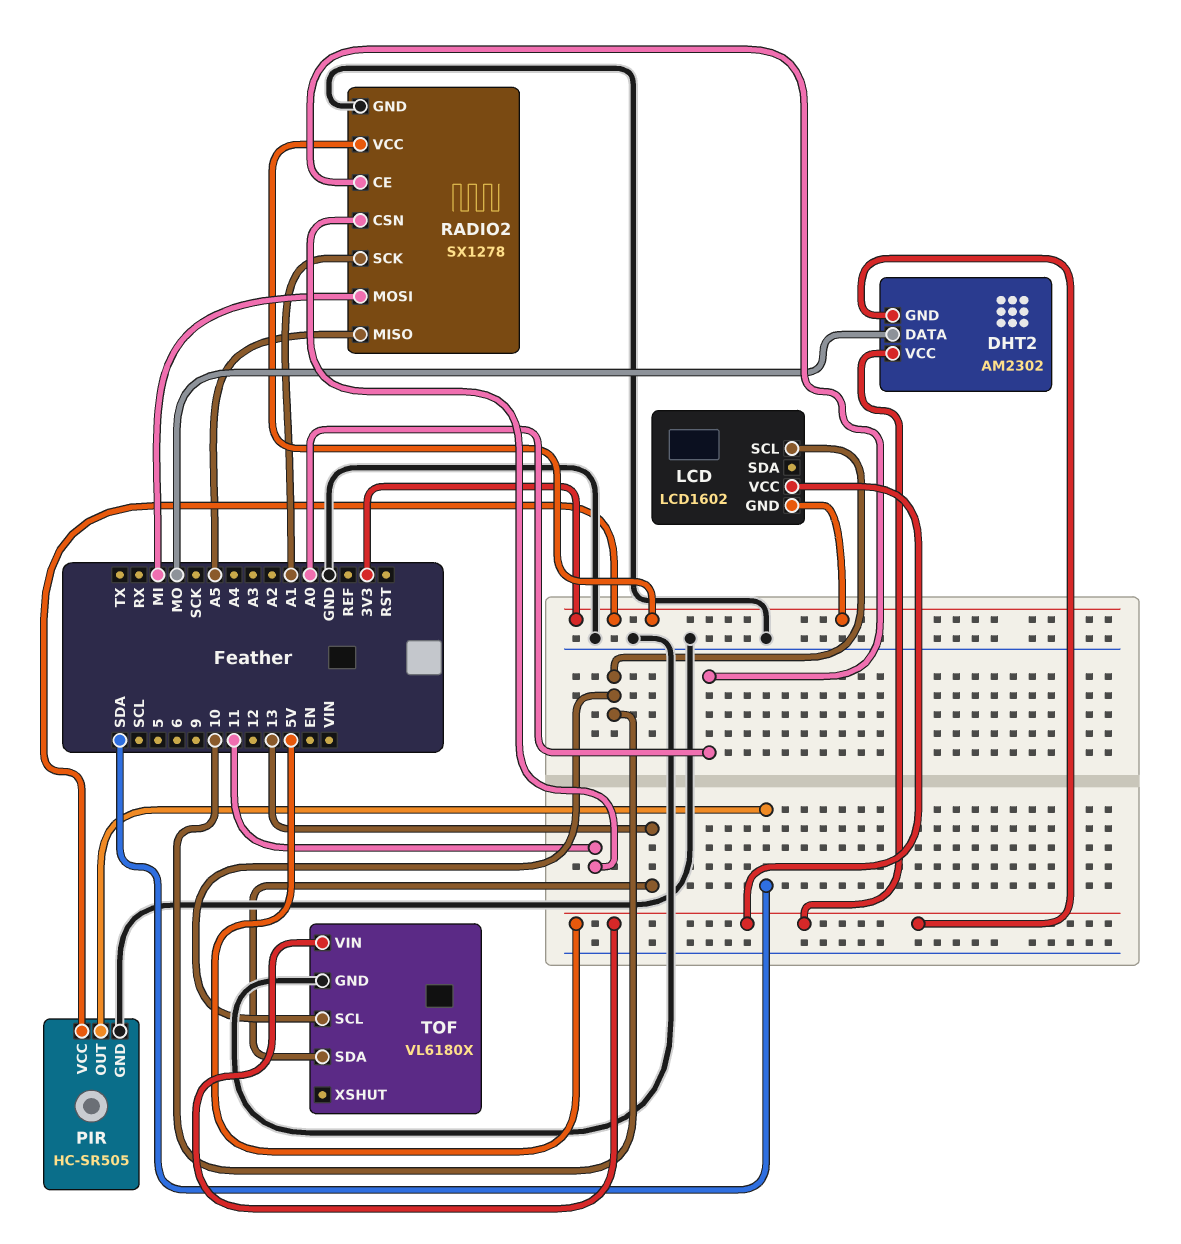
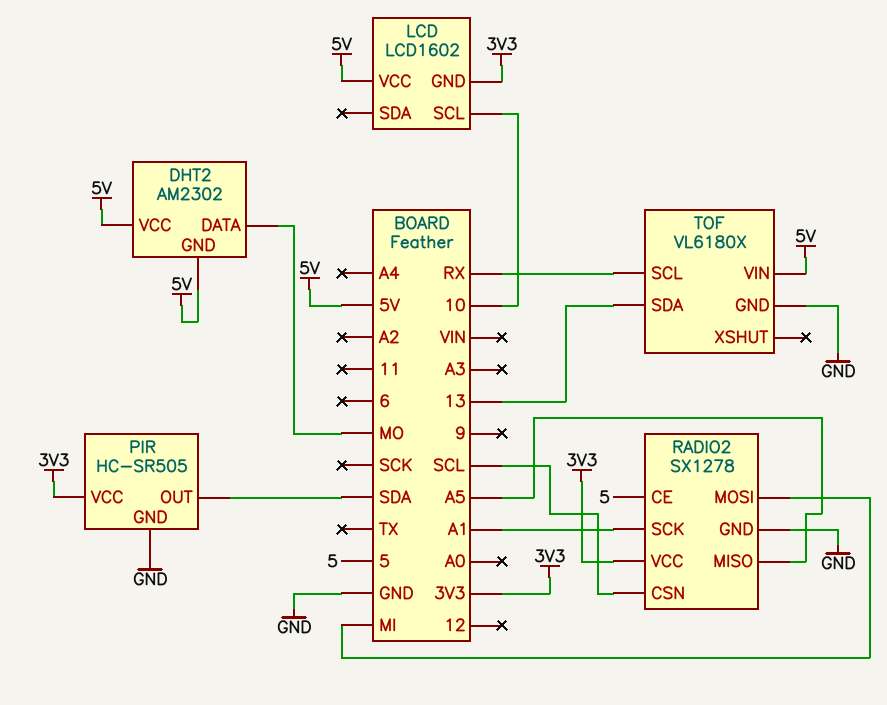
RADIO2 pin CE: A0 -> 5
RADIO2 pin CSN: 11 -> SCL
TOF pin SCL: 10 -> RX

